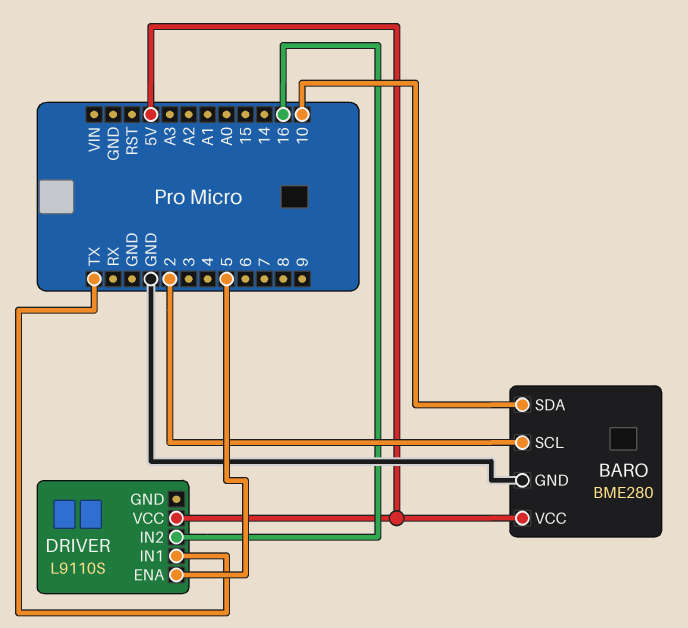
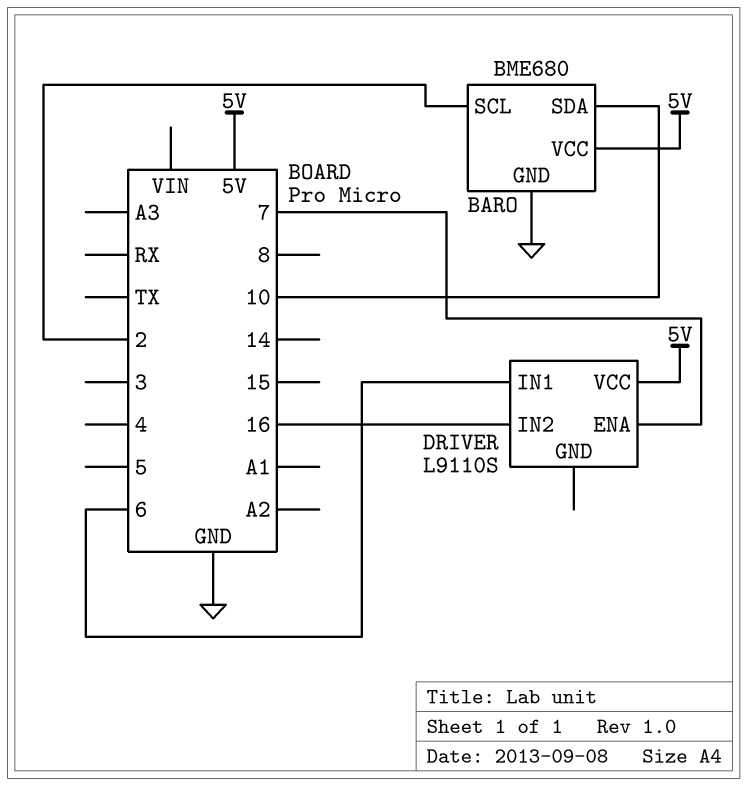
BARO: BME280 -> BME680
DRIVER pin ENA: 5 -> 7
DRIVER pin IN1: TX -> 6

